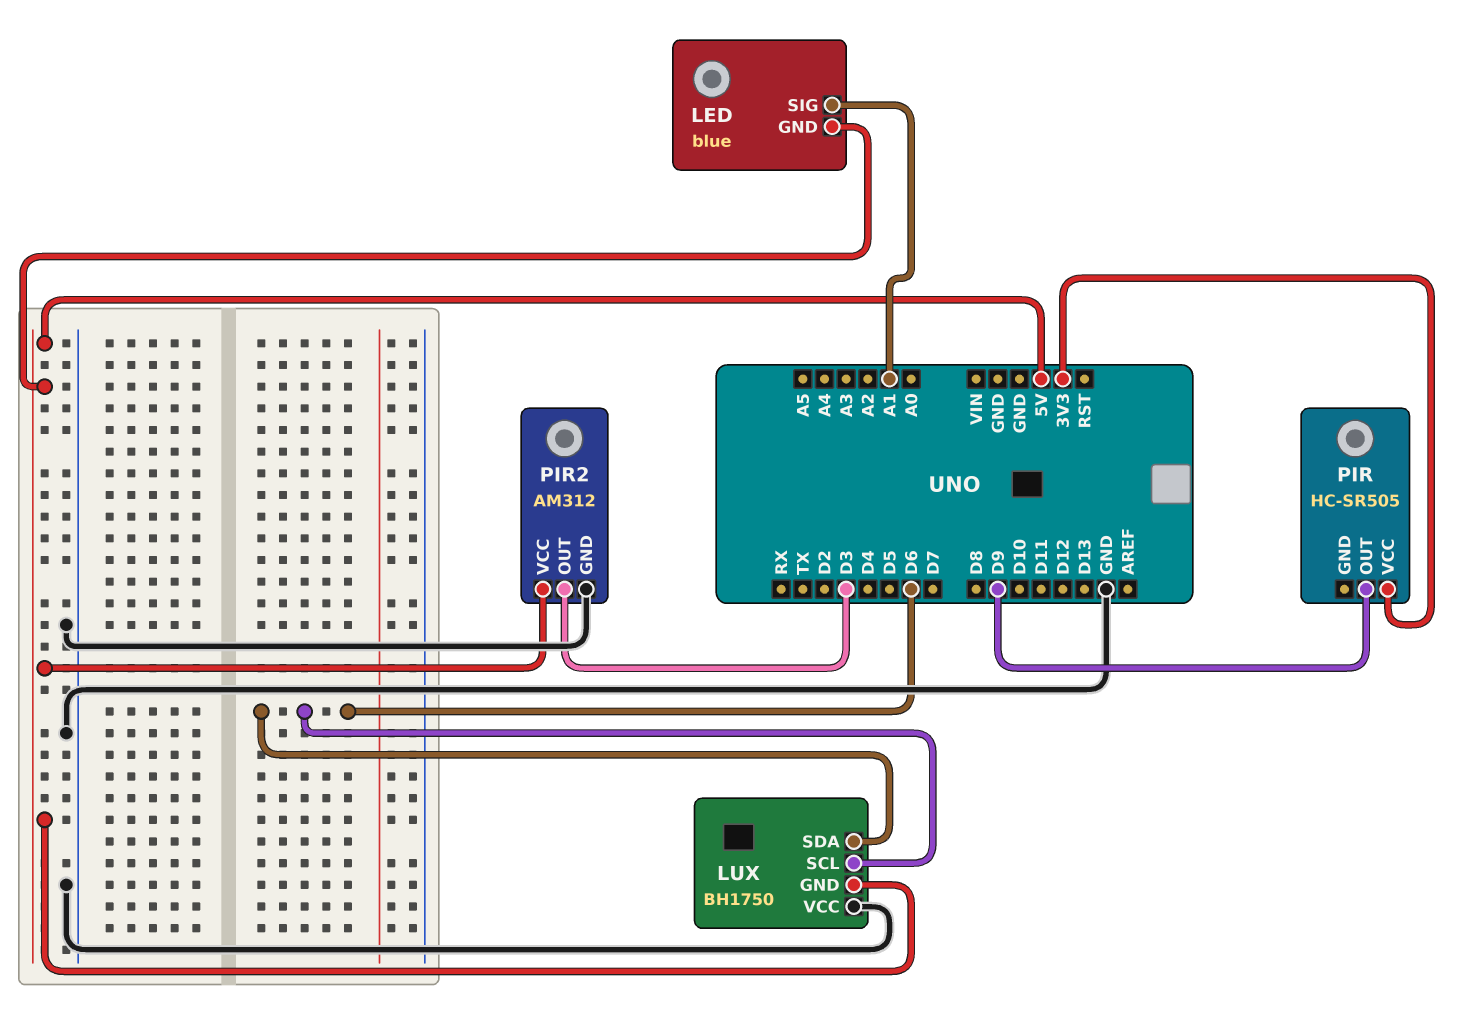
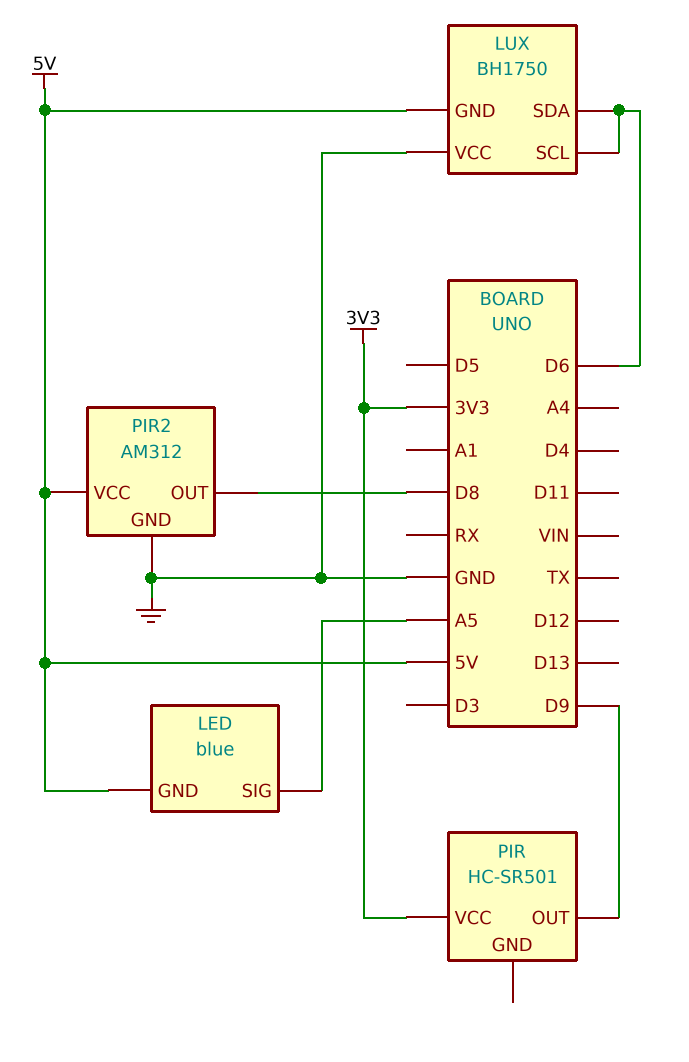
LED pin SIG: A1 -> A5
PIR: HC-SR505 -> HC-SR501
PIR2 pin OUT: D3 -> D8

